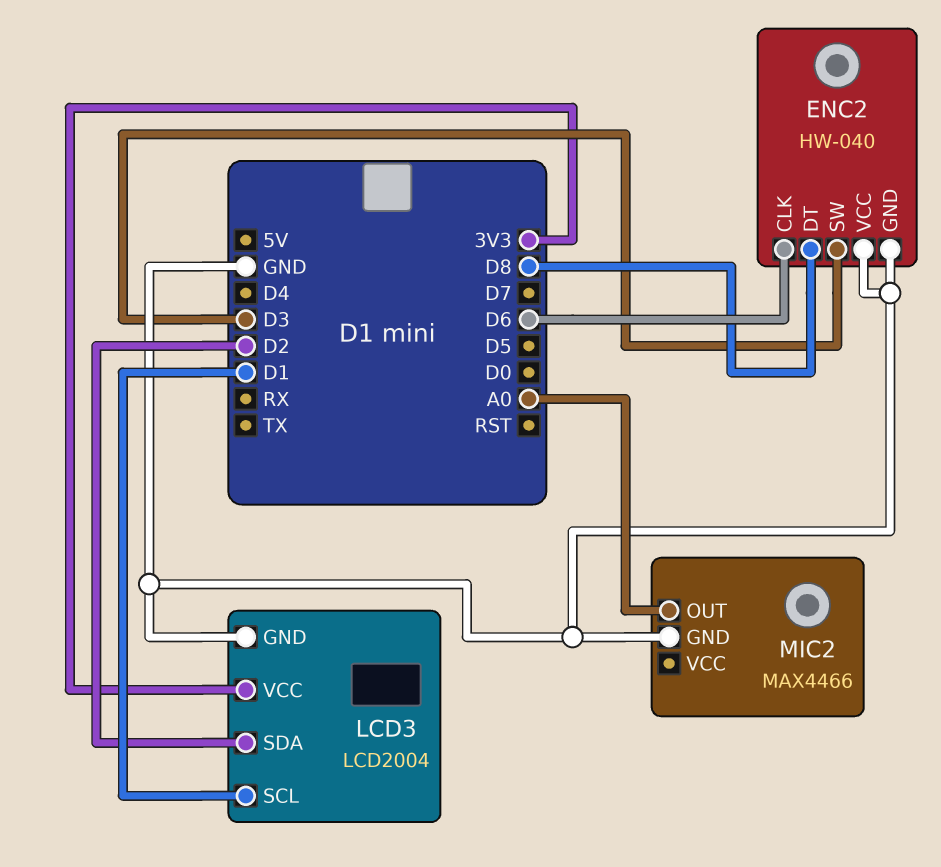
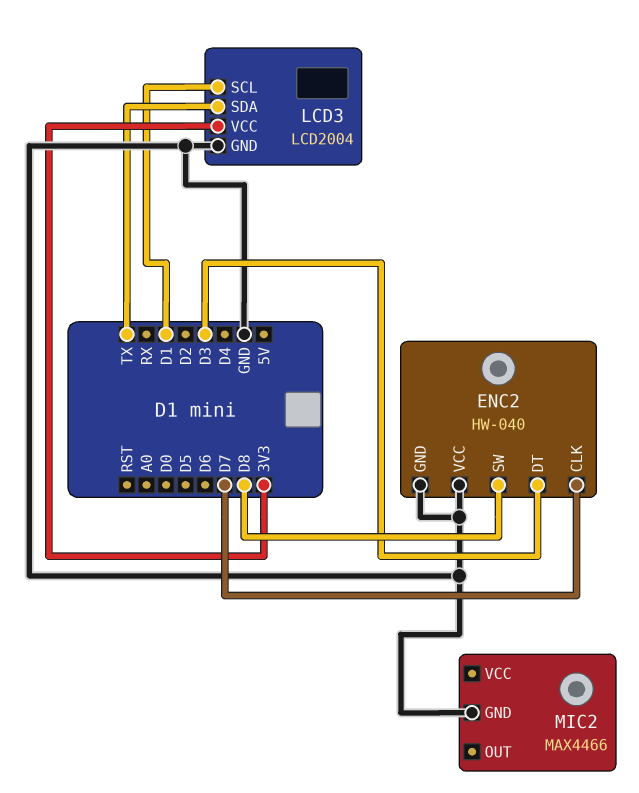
ENC2 pin CLK: D6 -> D7
ENC2 pin DT: D8 -> D3
ENC2 pin SW: D3 -> D8
LCD3 pin SDA: D2 -> TX
MIC2 pin OUT: A0 -> none

